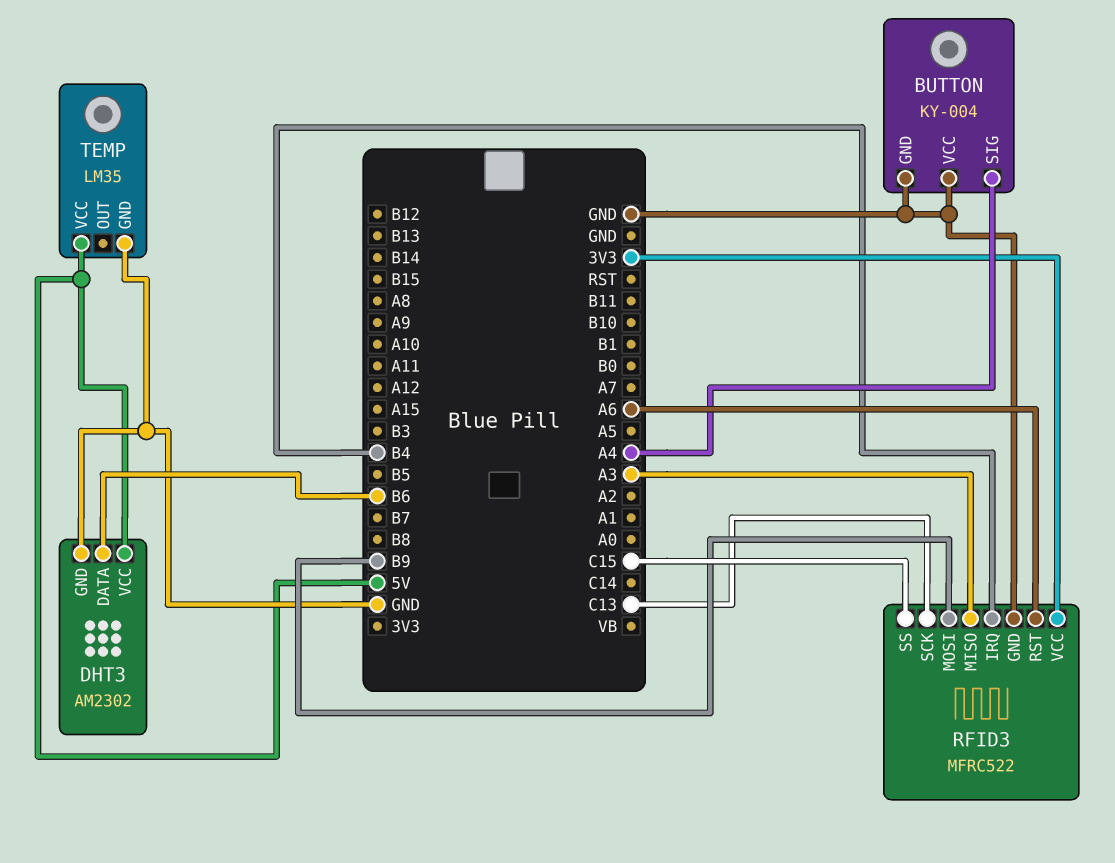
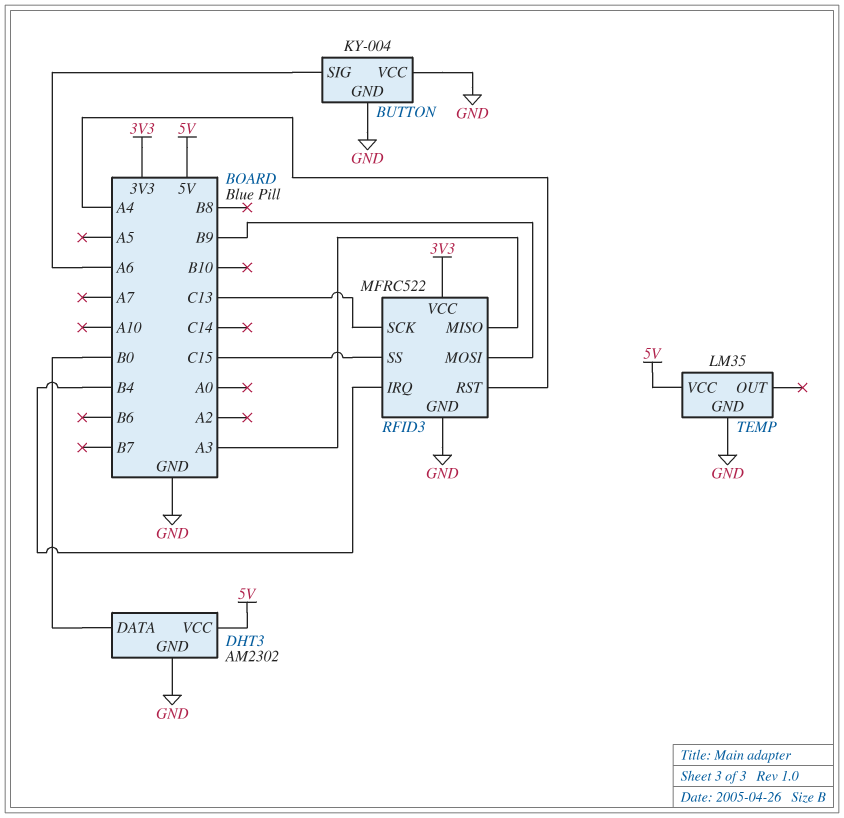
BUTTON pin SIG: A4 -> A6
DHT3 pin DATA: B6 -> B0
RFID3 pin RST: A6 -> A4

